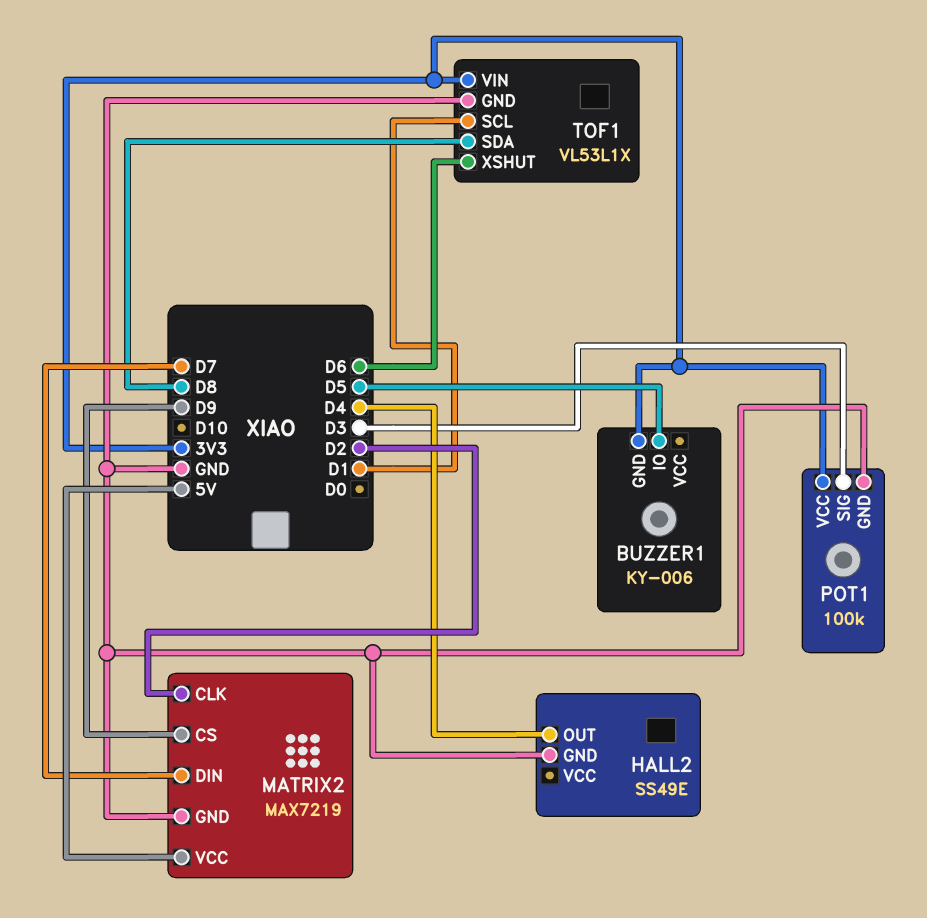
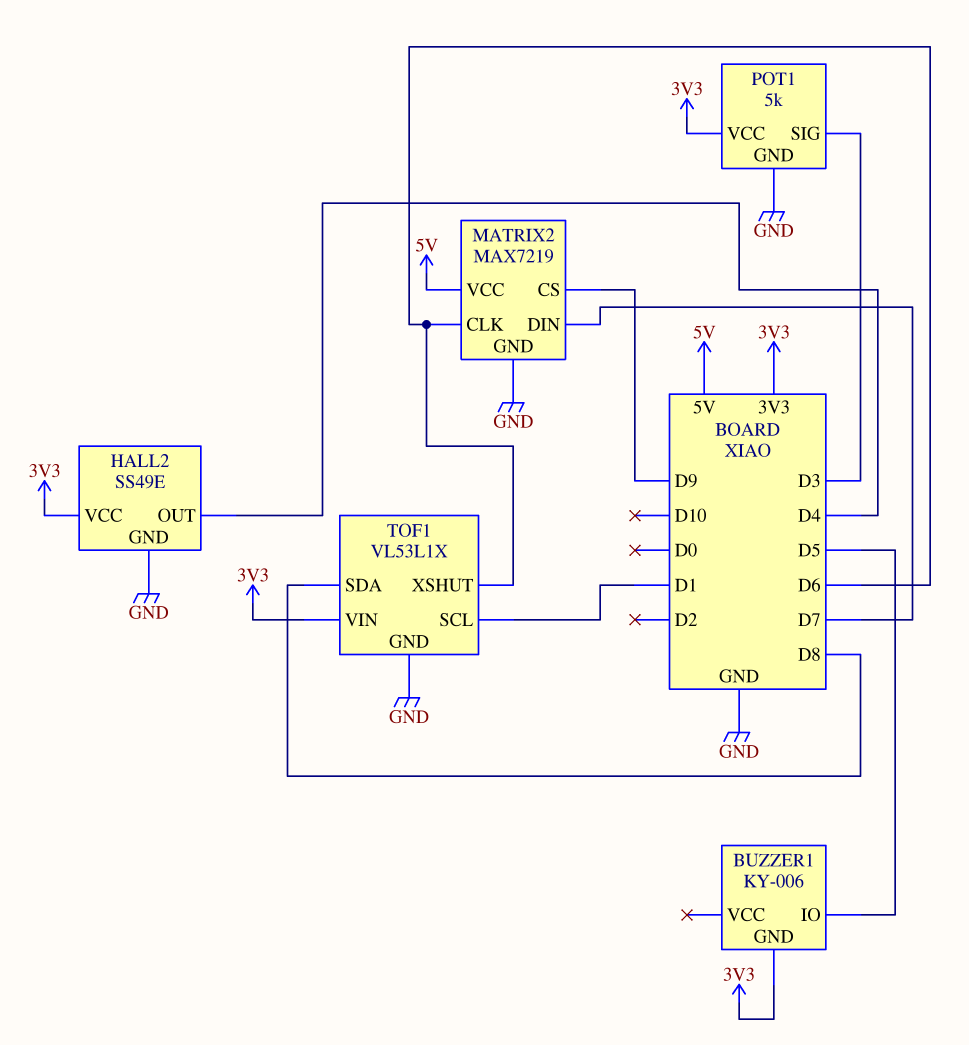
HALL2 pin VCC: none -> 3V3
MATRIX2 pin CLK: D2 -> D6
POT1: 100k -> 5k

